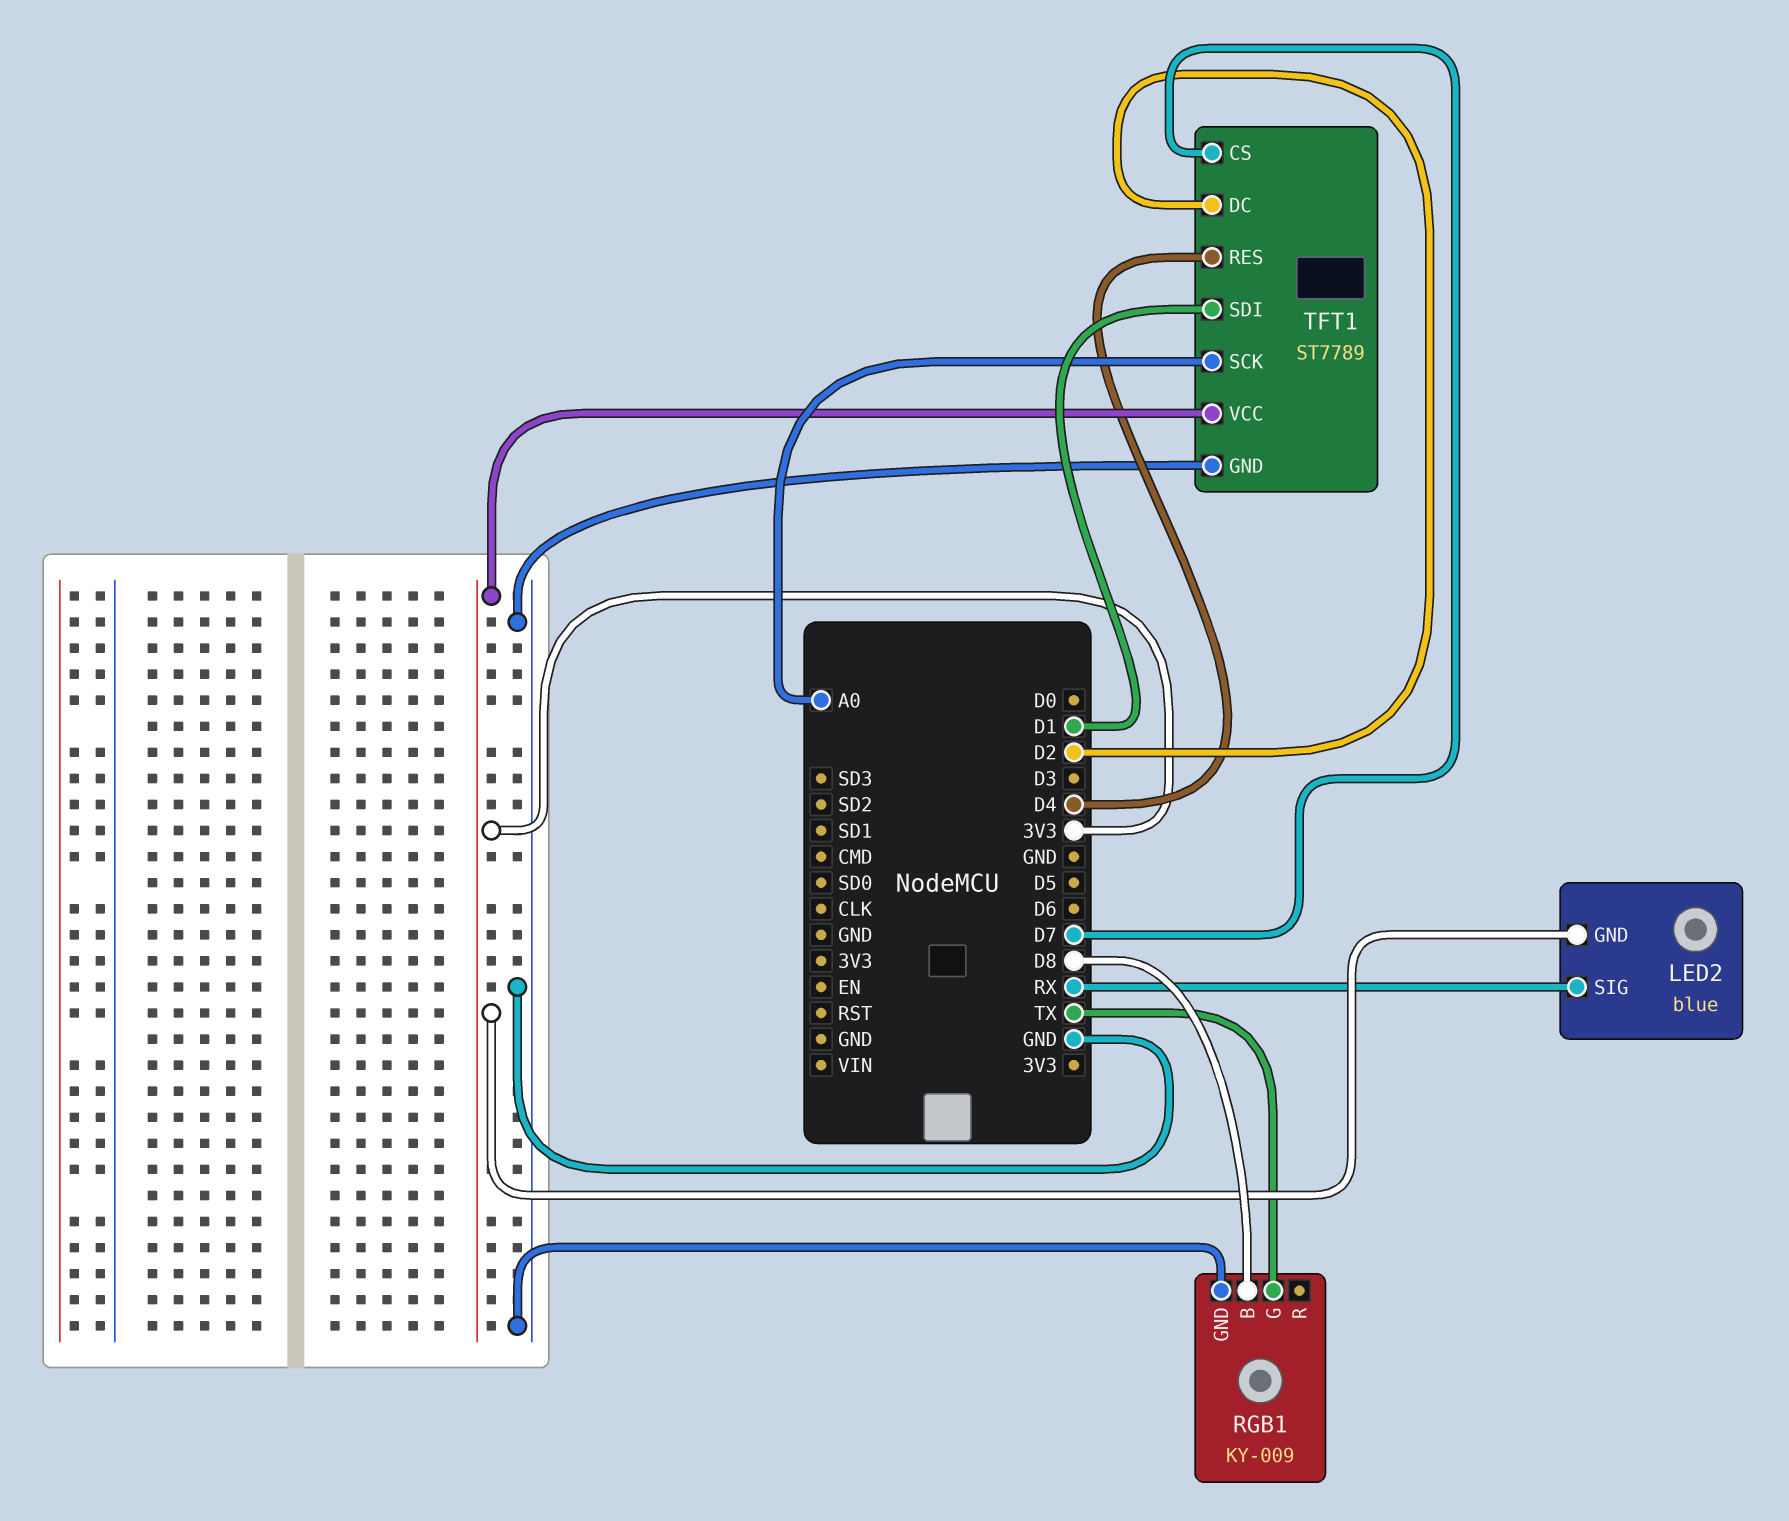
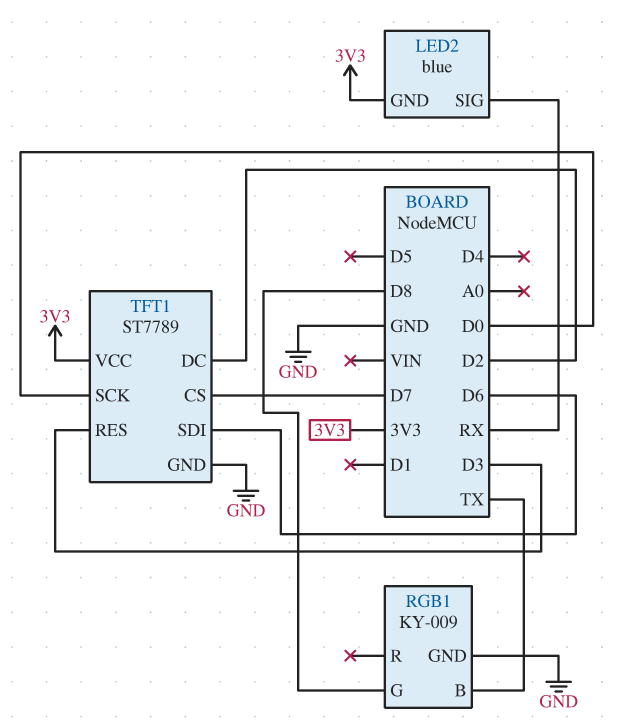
RGB1 pin B: D8 -> TX
RGB1 pin G: TX -> D8
TFT1 pin RES: D4 -> D3
TFT1 pin SCK: A0 -> D0
TFT1 pin SDI: D1 -> D6

